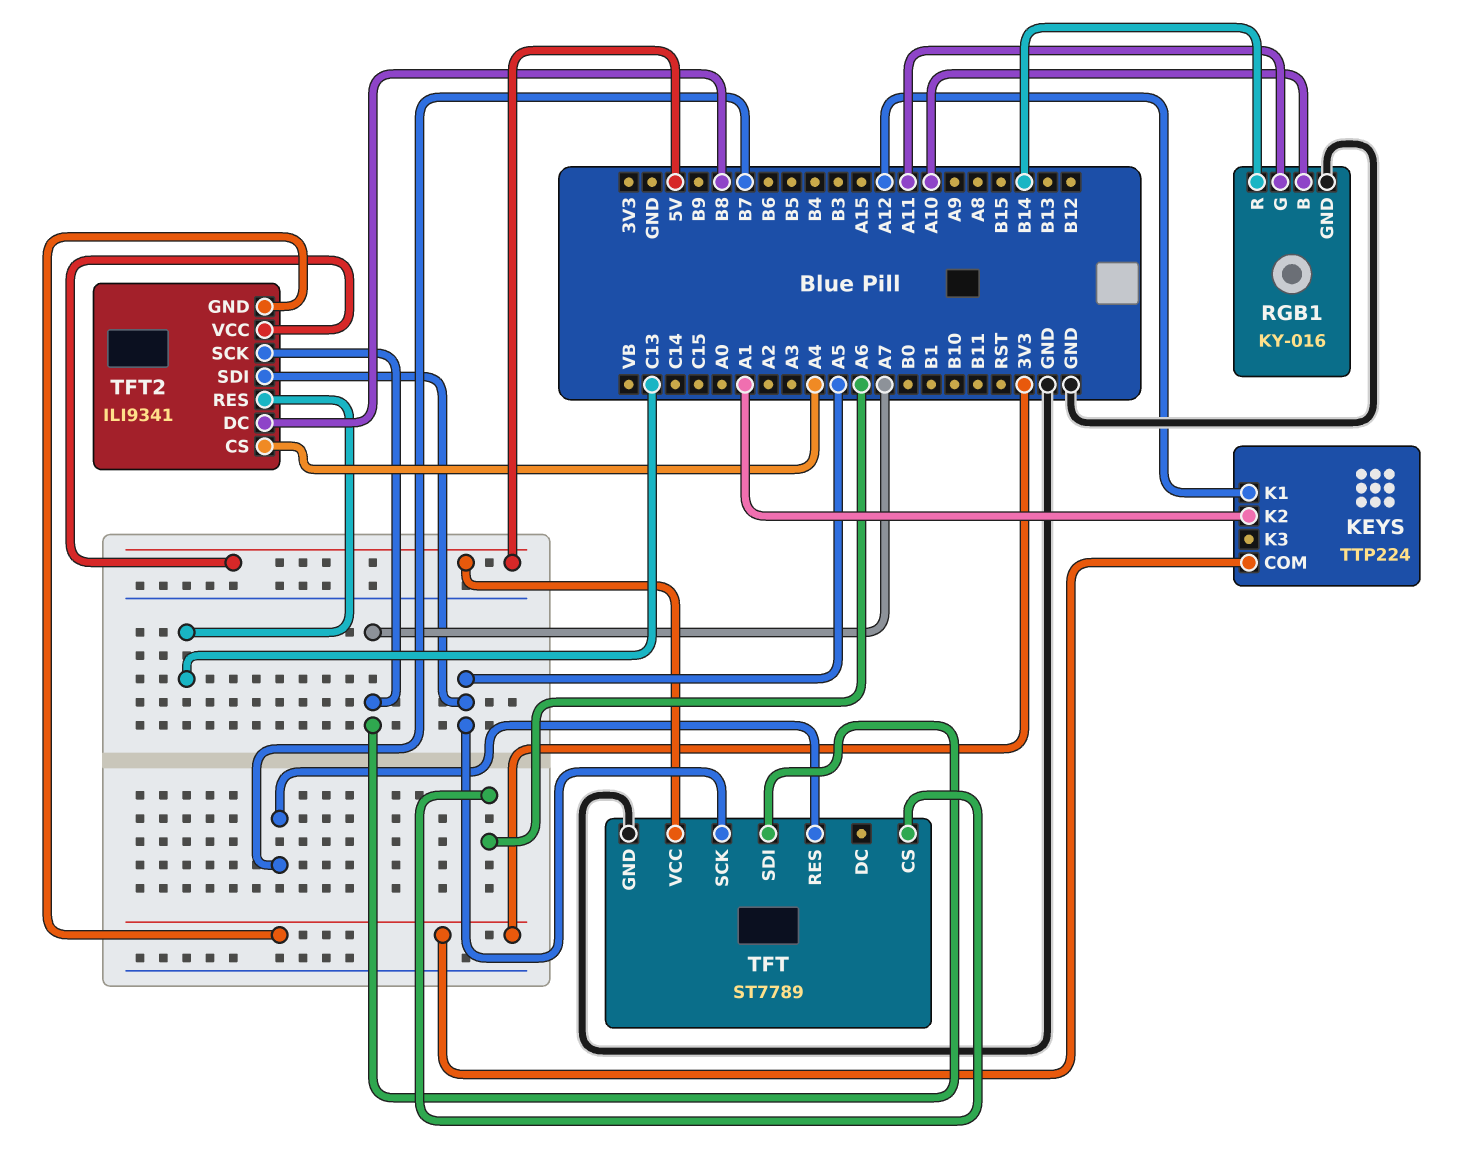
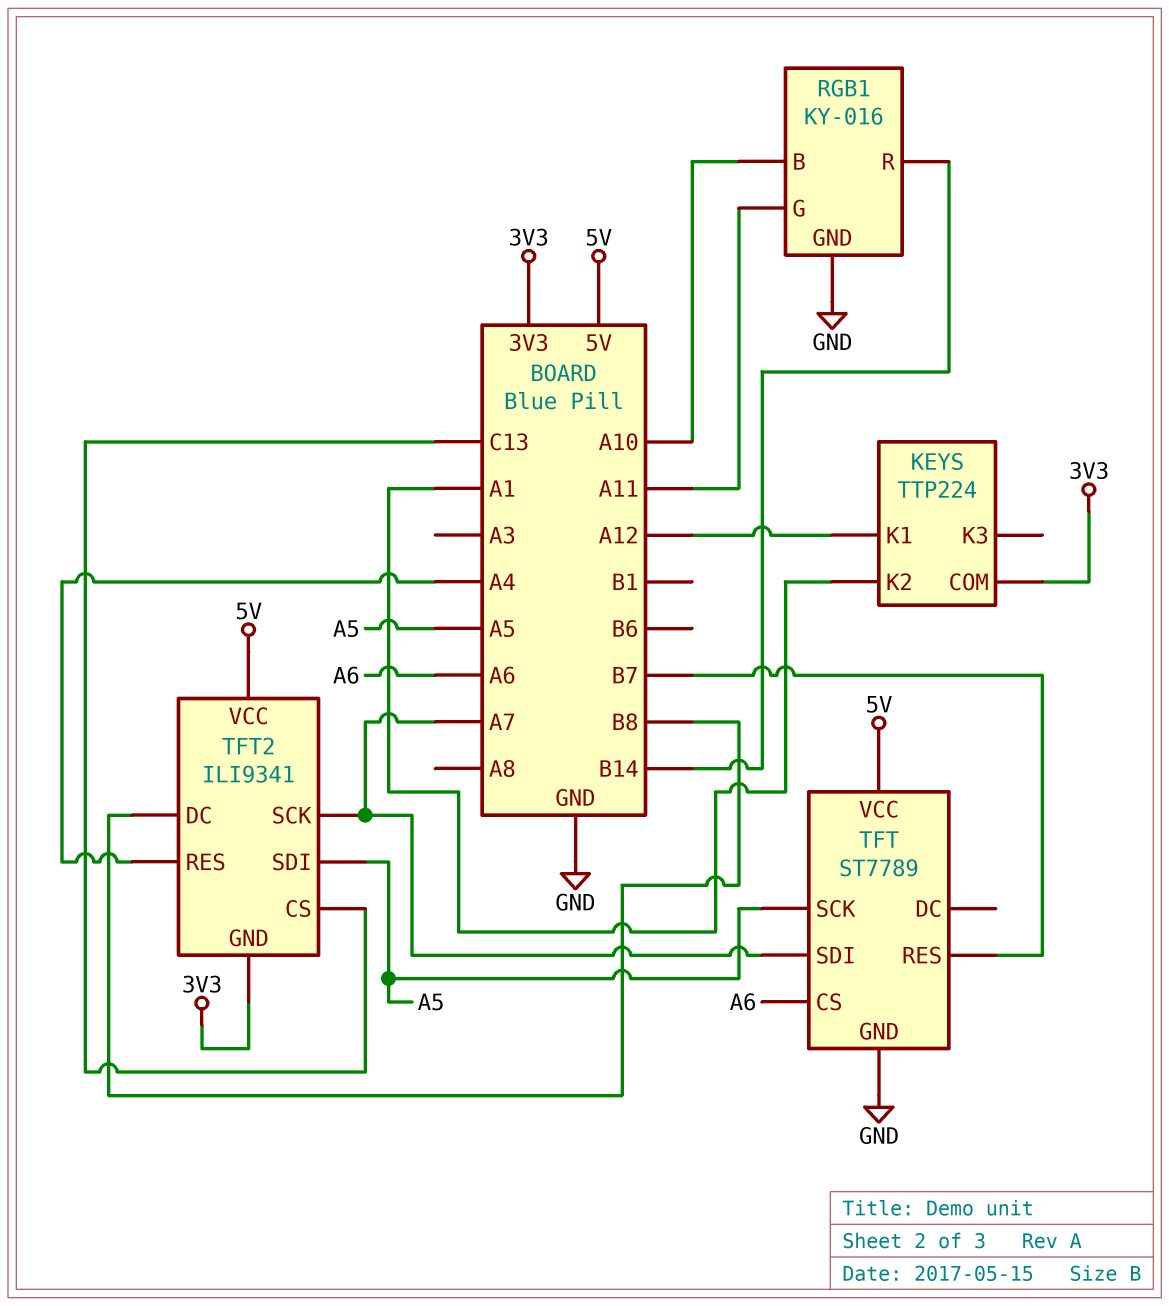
TFT2 pin CS: A4 -> C13
TFT2 pin RES: C13 -> A4

